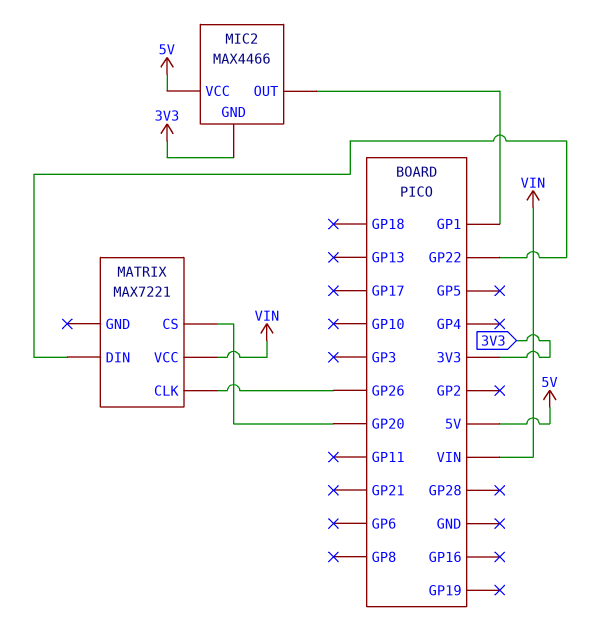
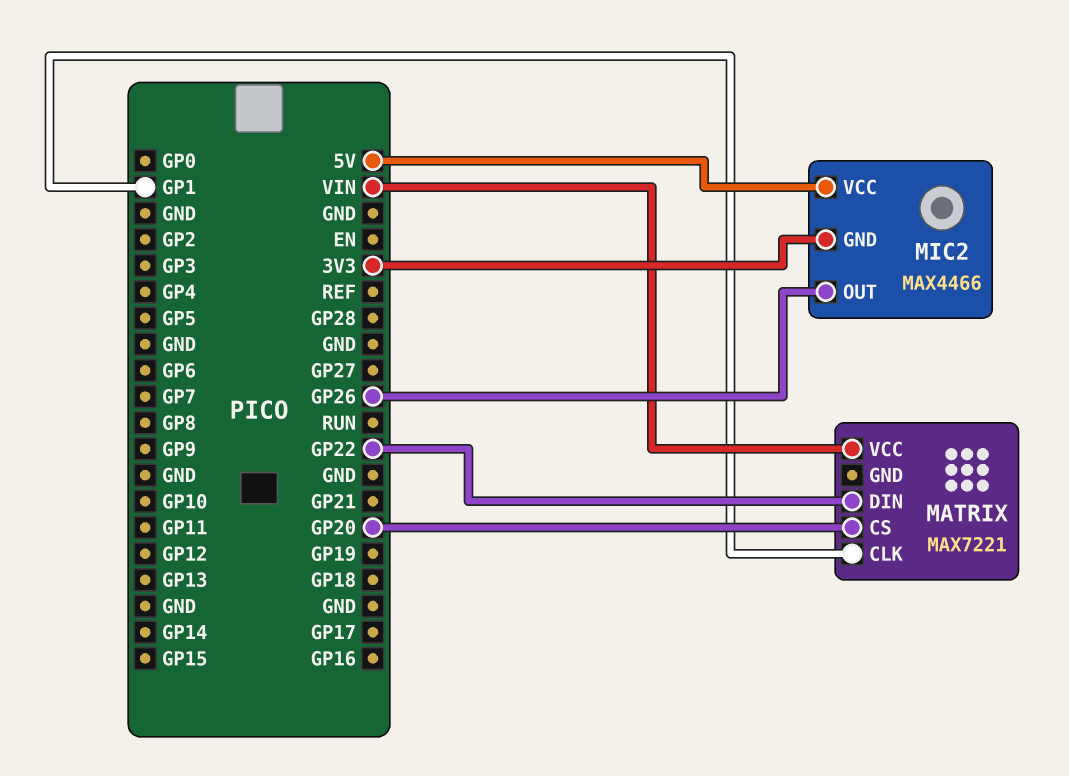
MATRIX pin CLK: GP26 -> GP1
MIC2 pin OUT: GP1 -> GP26

